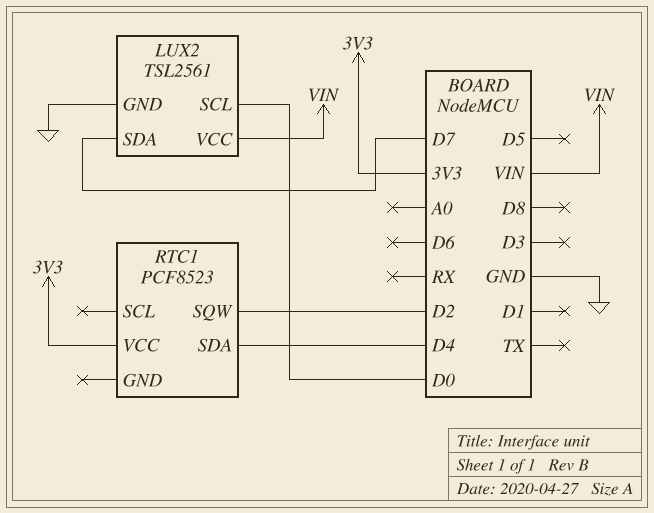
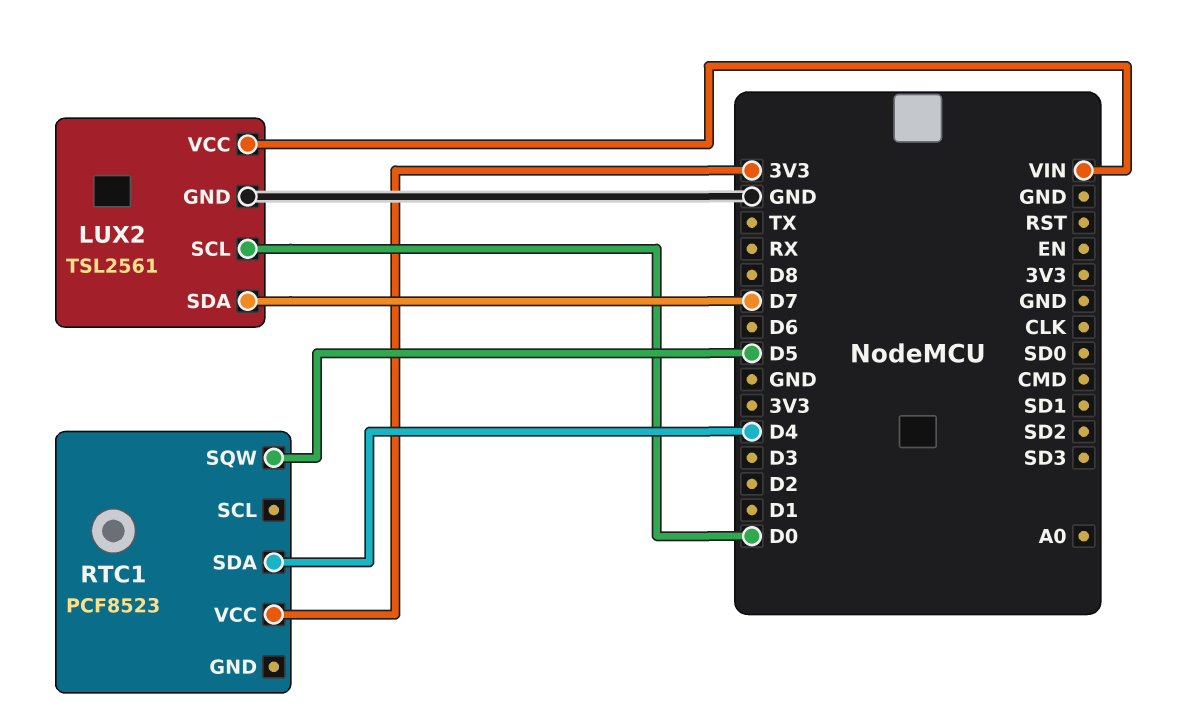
RTC1 pin SQW: D2 -> D5

